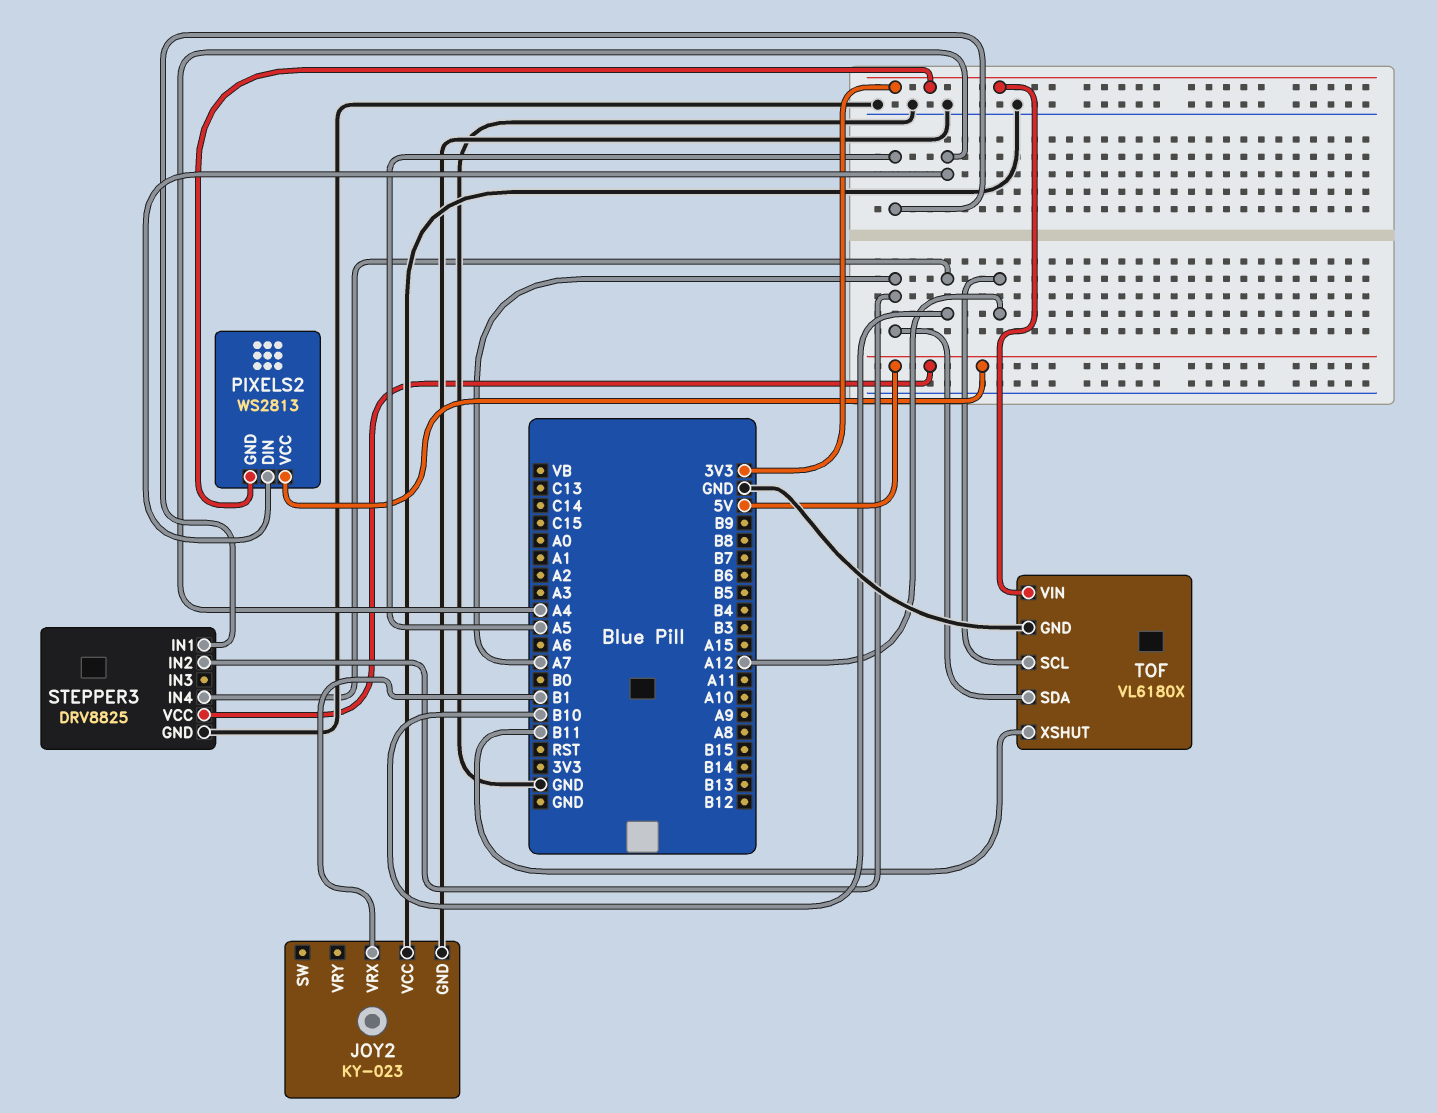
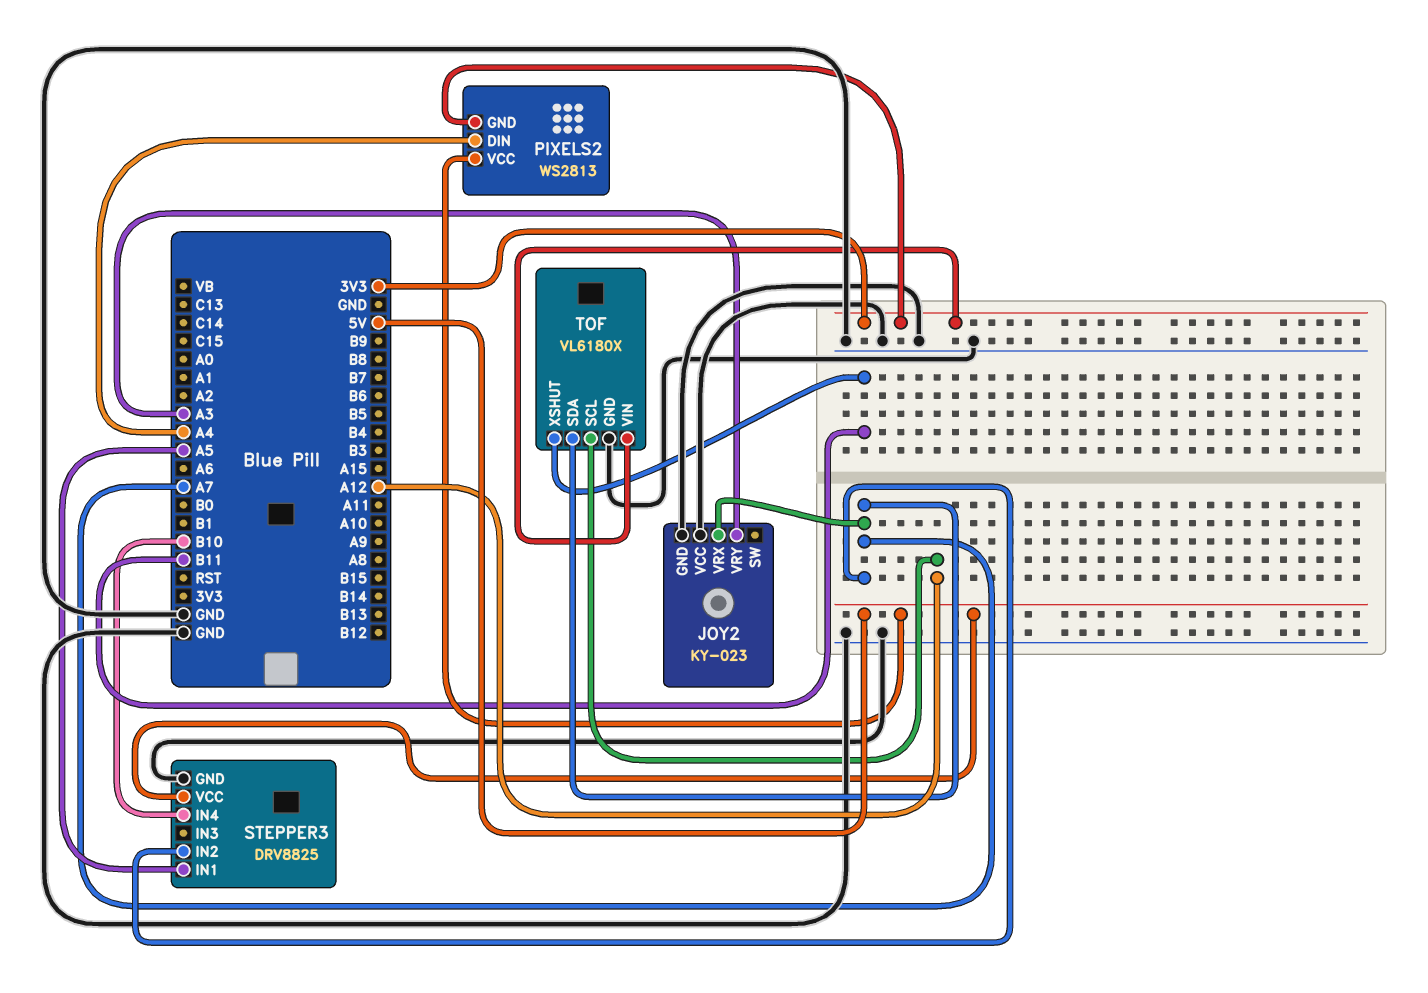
JOY2 pin VRX: B1 -> A7
JOY2 pin VRY: none -> A3

